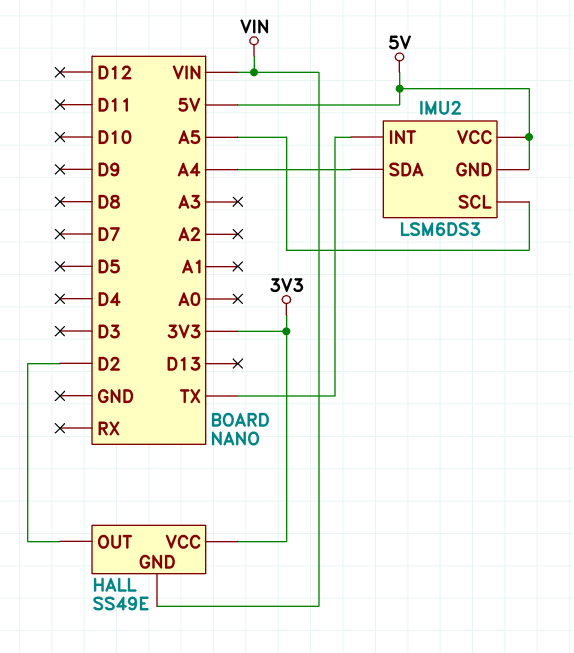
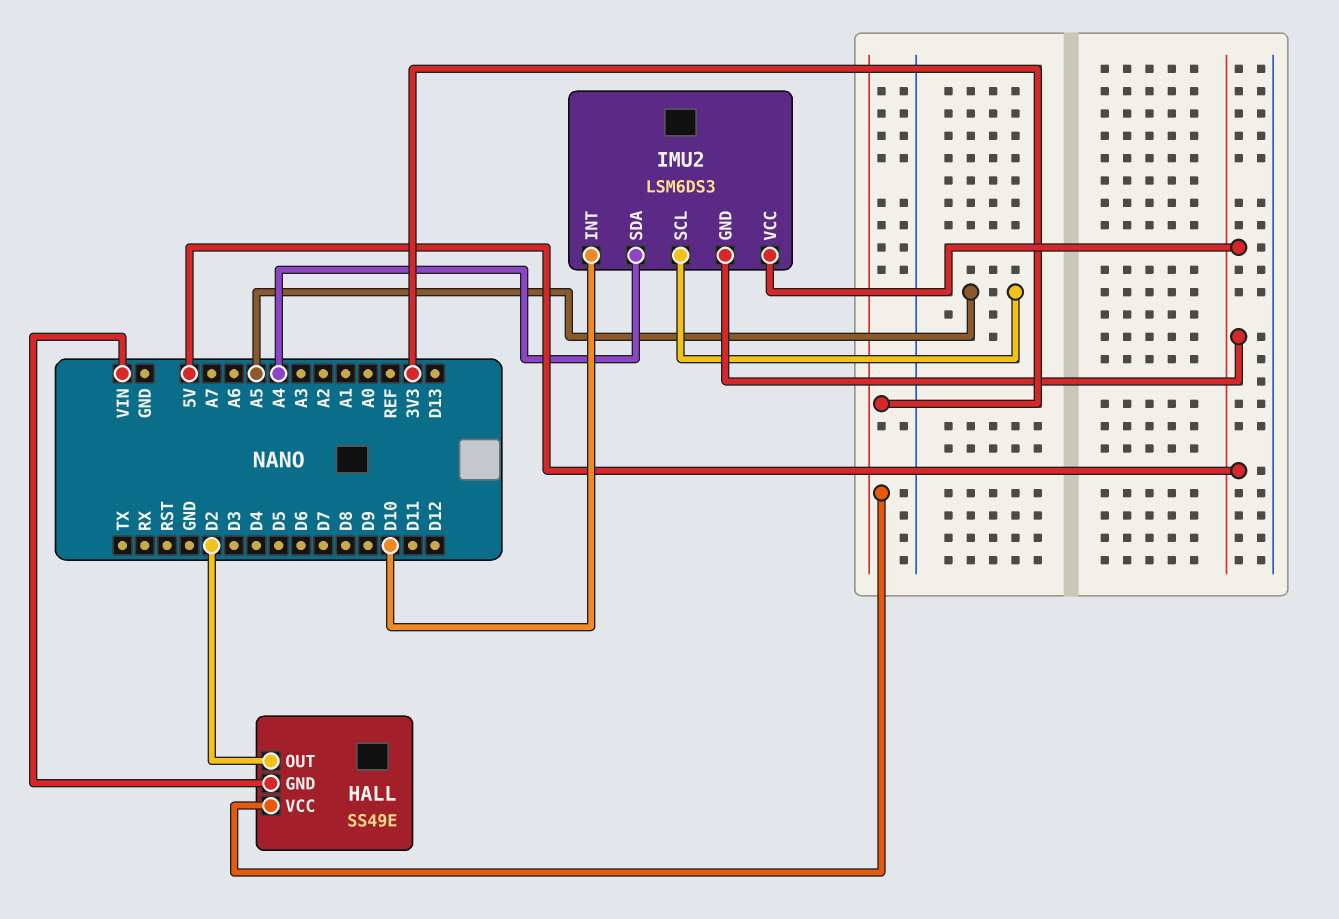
IMU2 pin INT: TX -> D10

